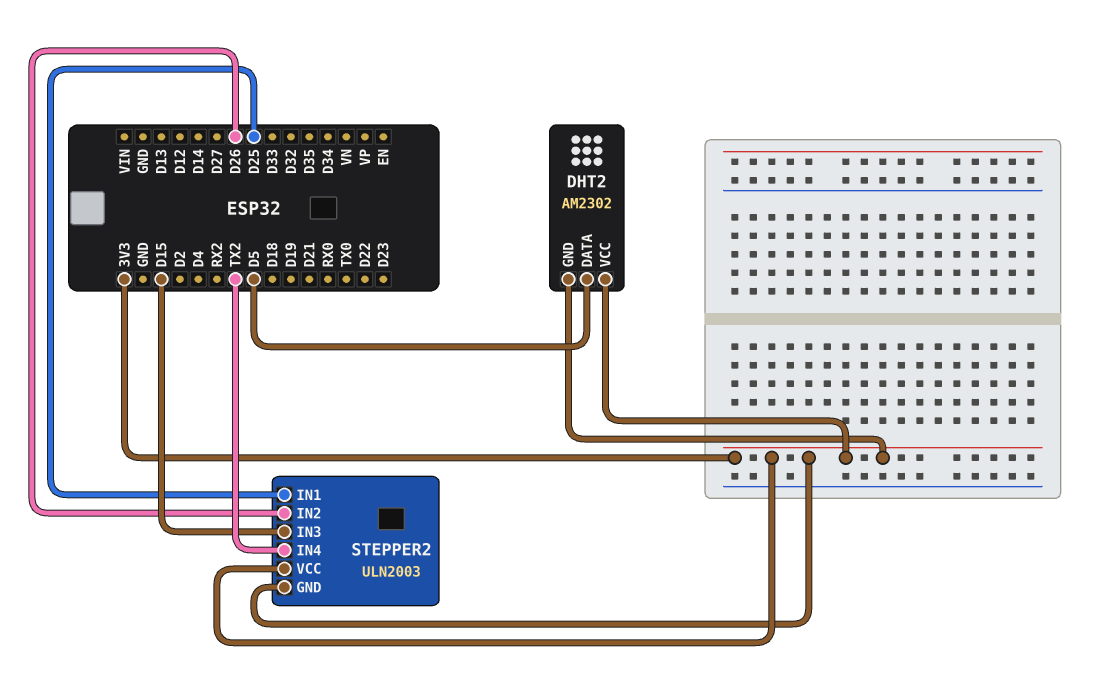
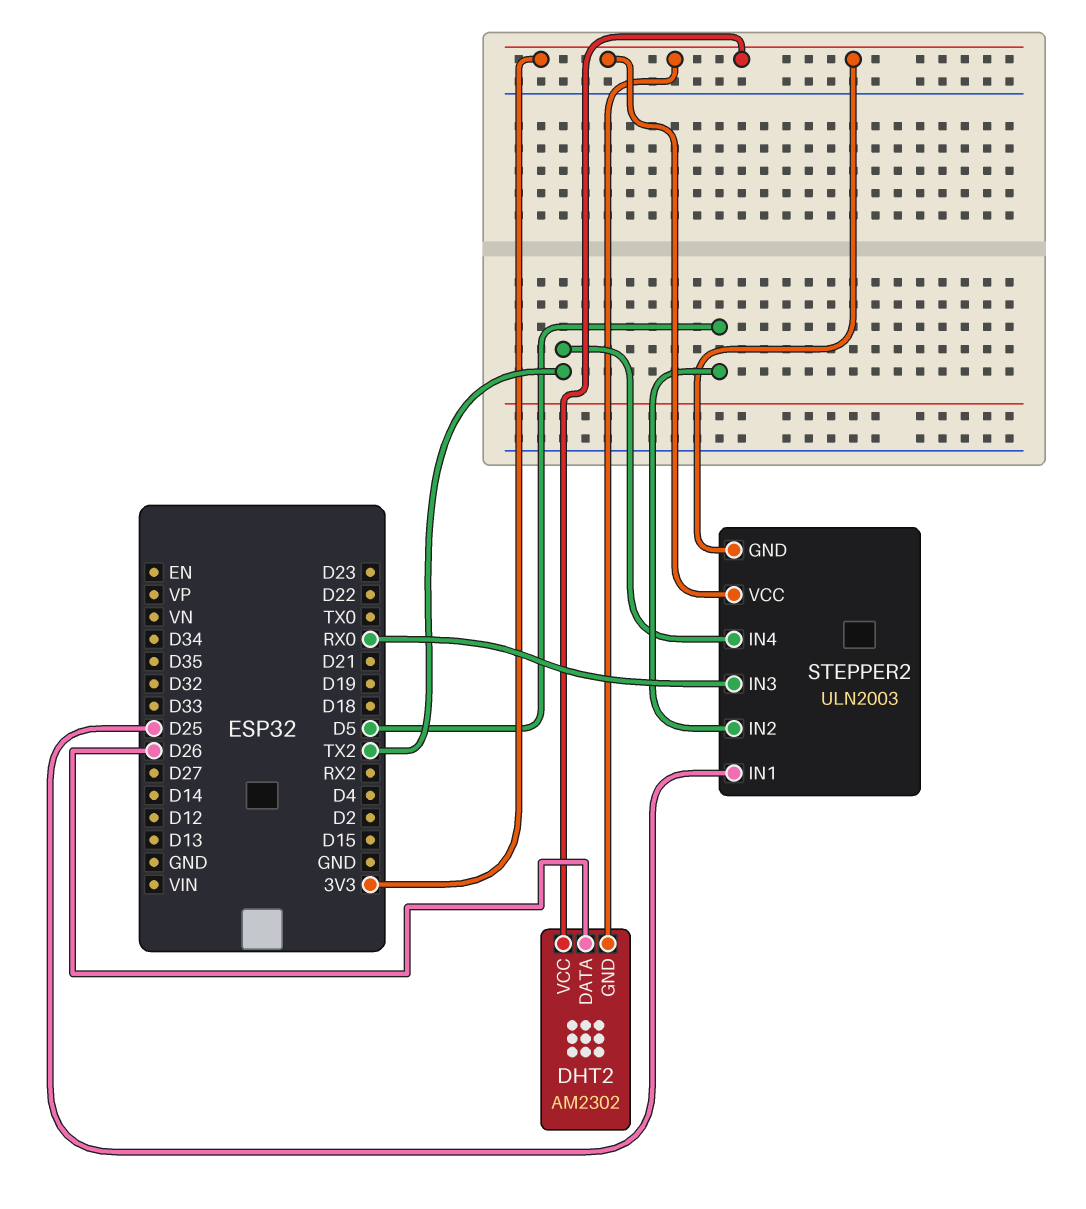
DHT2 pin DATA: D5 -> D26
STEPPER2 pin IN2: D26 -> D5
STEPPER2 pin IN3: D15 -> RX0

